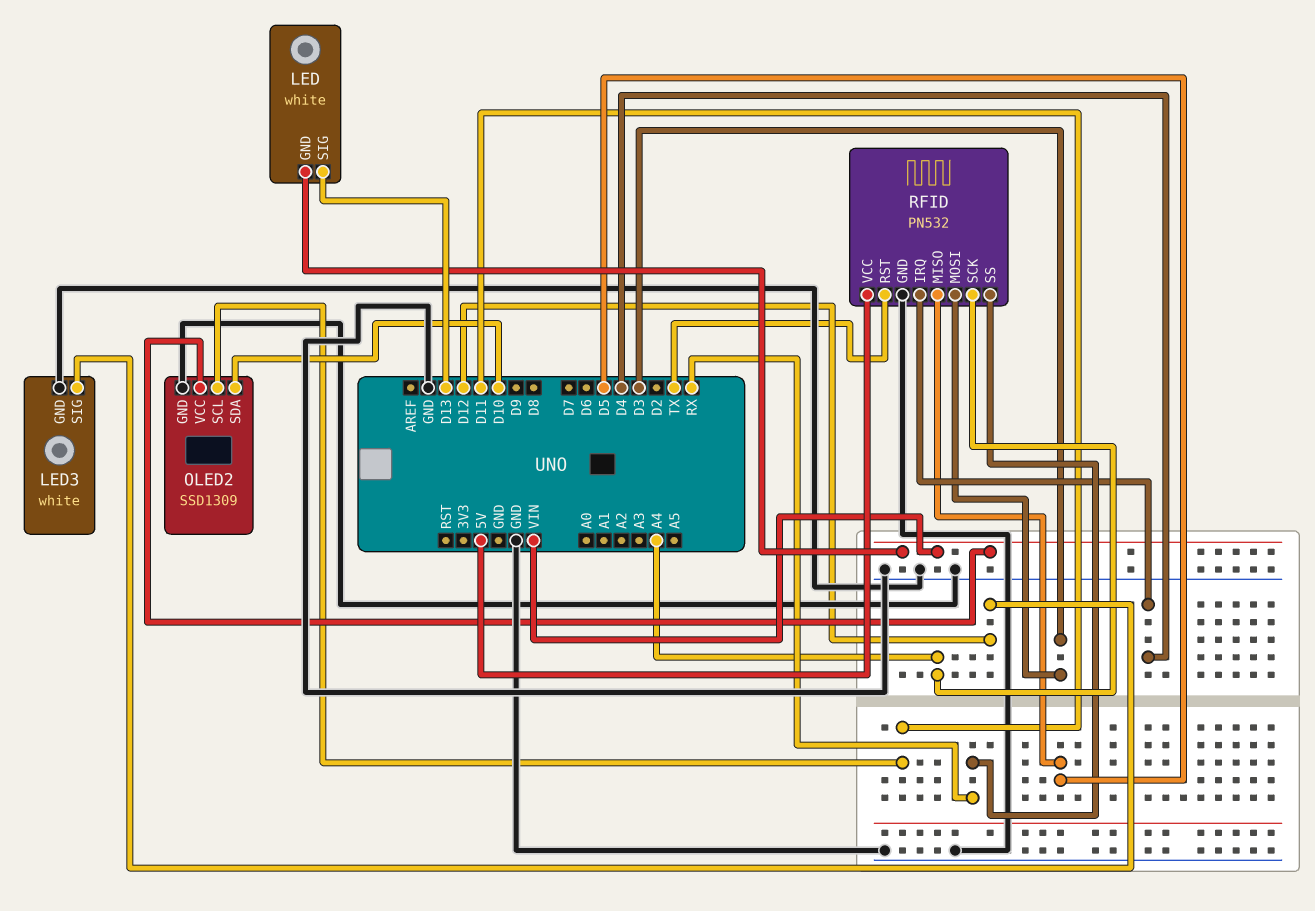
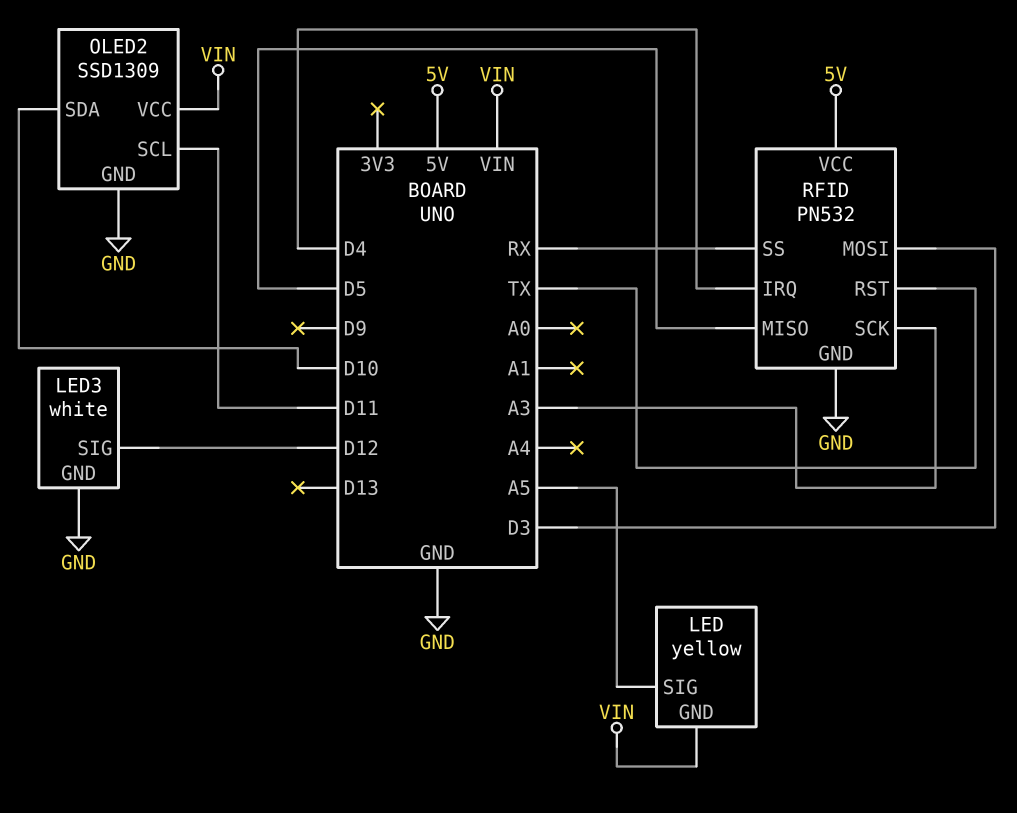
LED: white -> yellow
LED pin SIG: D13 -> A5
RFID pin SCK: A4 -> A3

